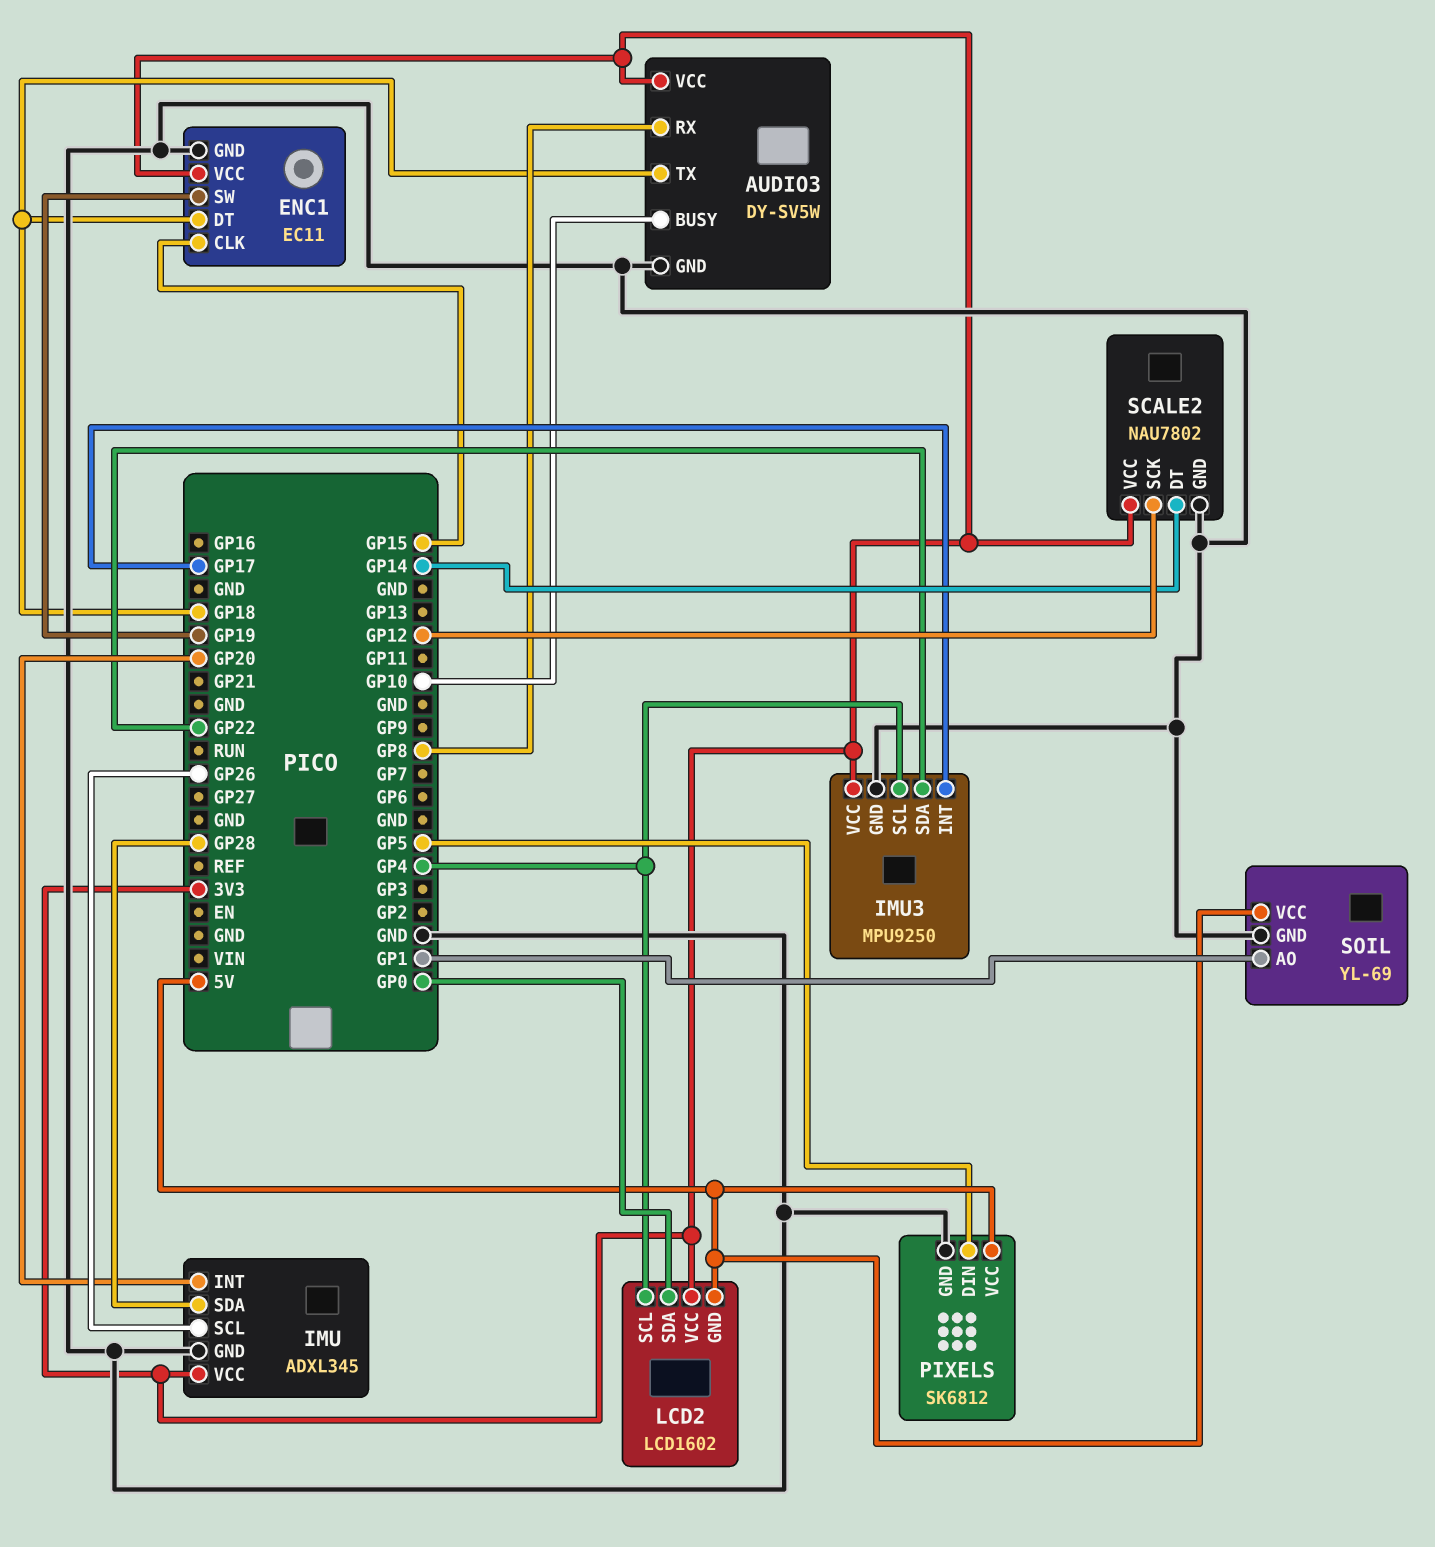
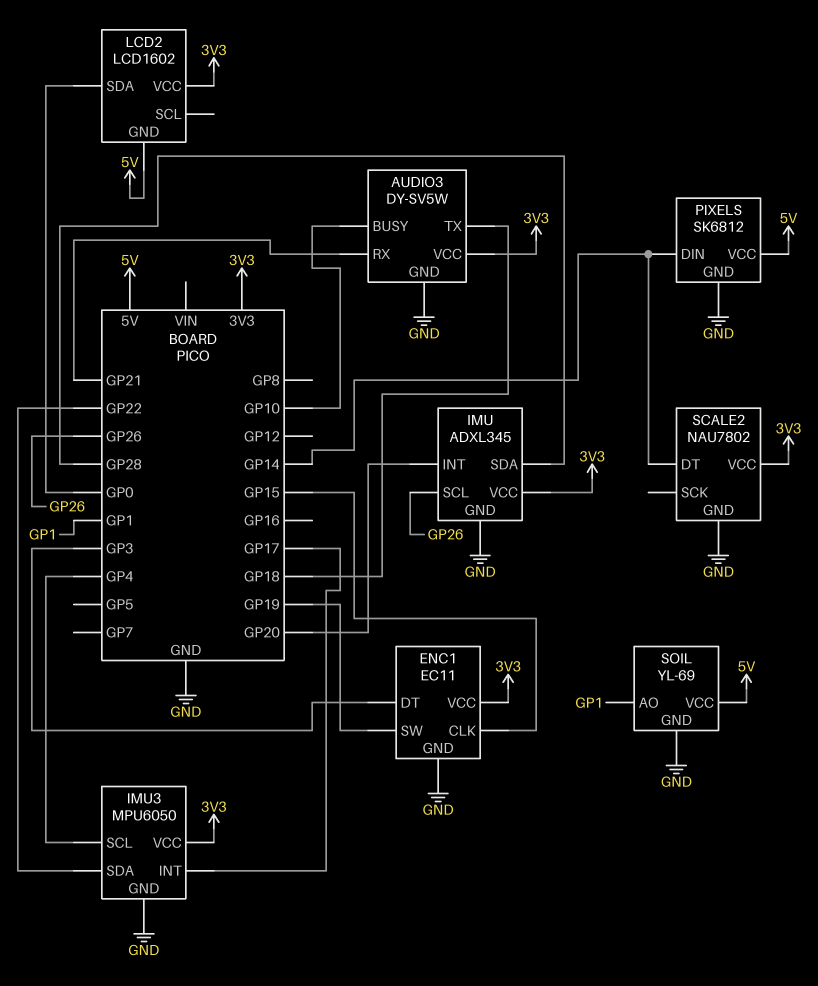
AUDIO3 pin RX: GP8 -> GP21
ENC1 pin DT: GP18 -> GP3
IMU3: MPU9250 -> MPU6050
LCD2 pin SCL: GP4 -> none
PIXELS pin DIN: GP5 -> GP14
SCALE2 pin SCK: GP12 -> none

